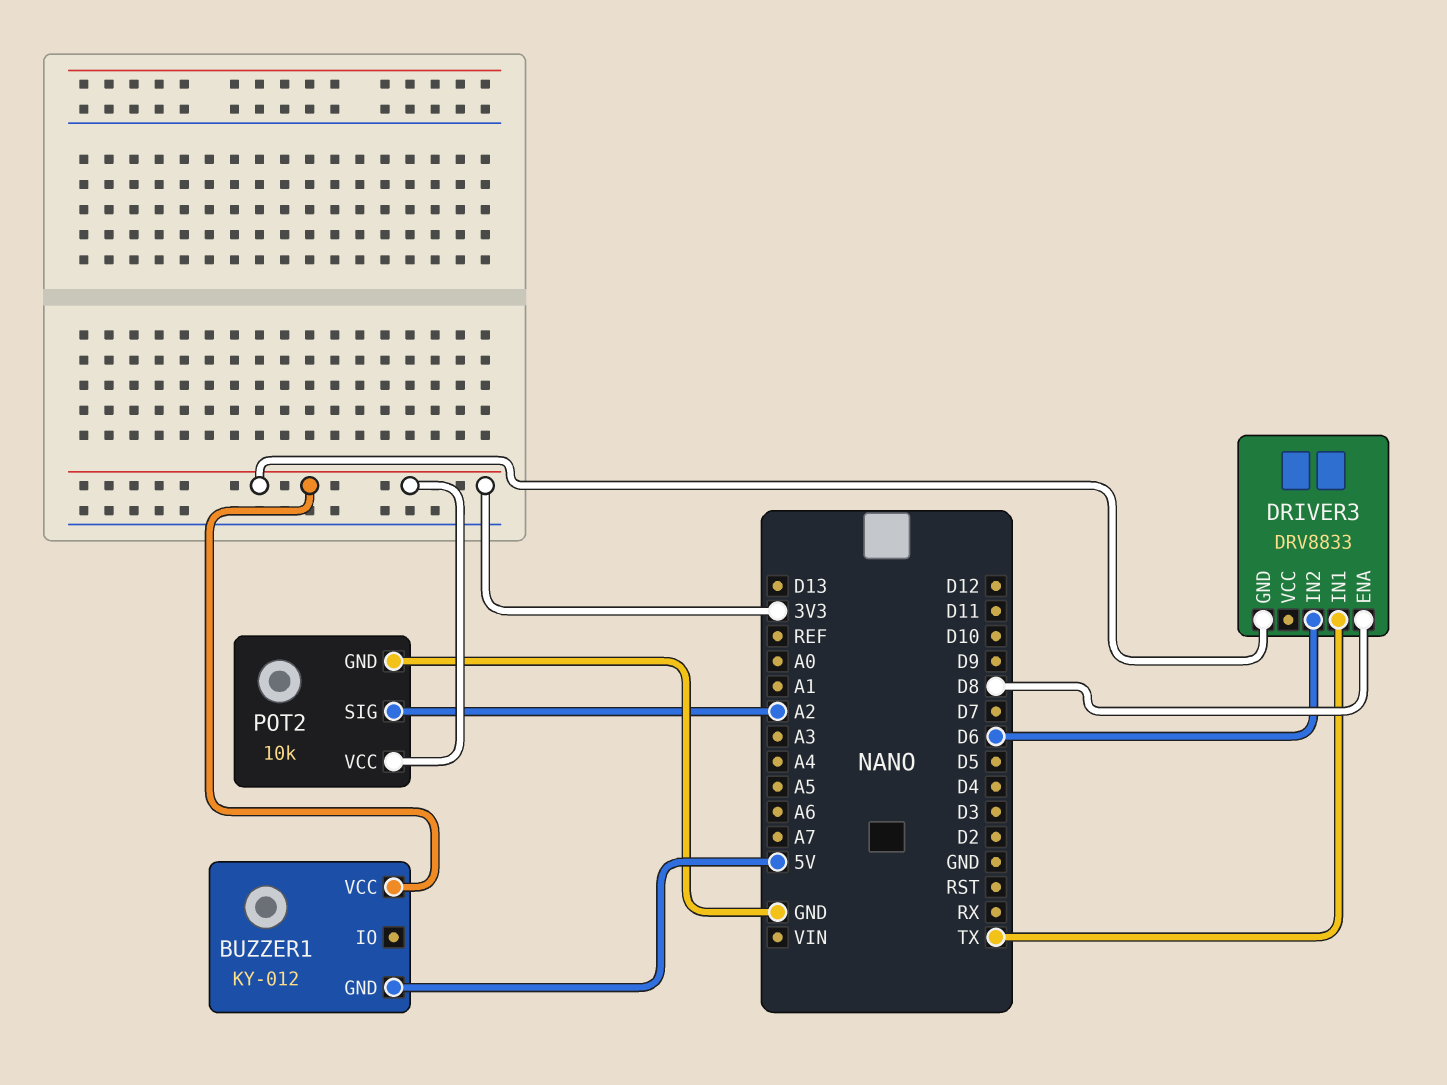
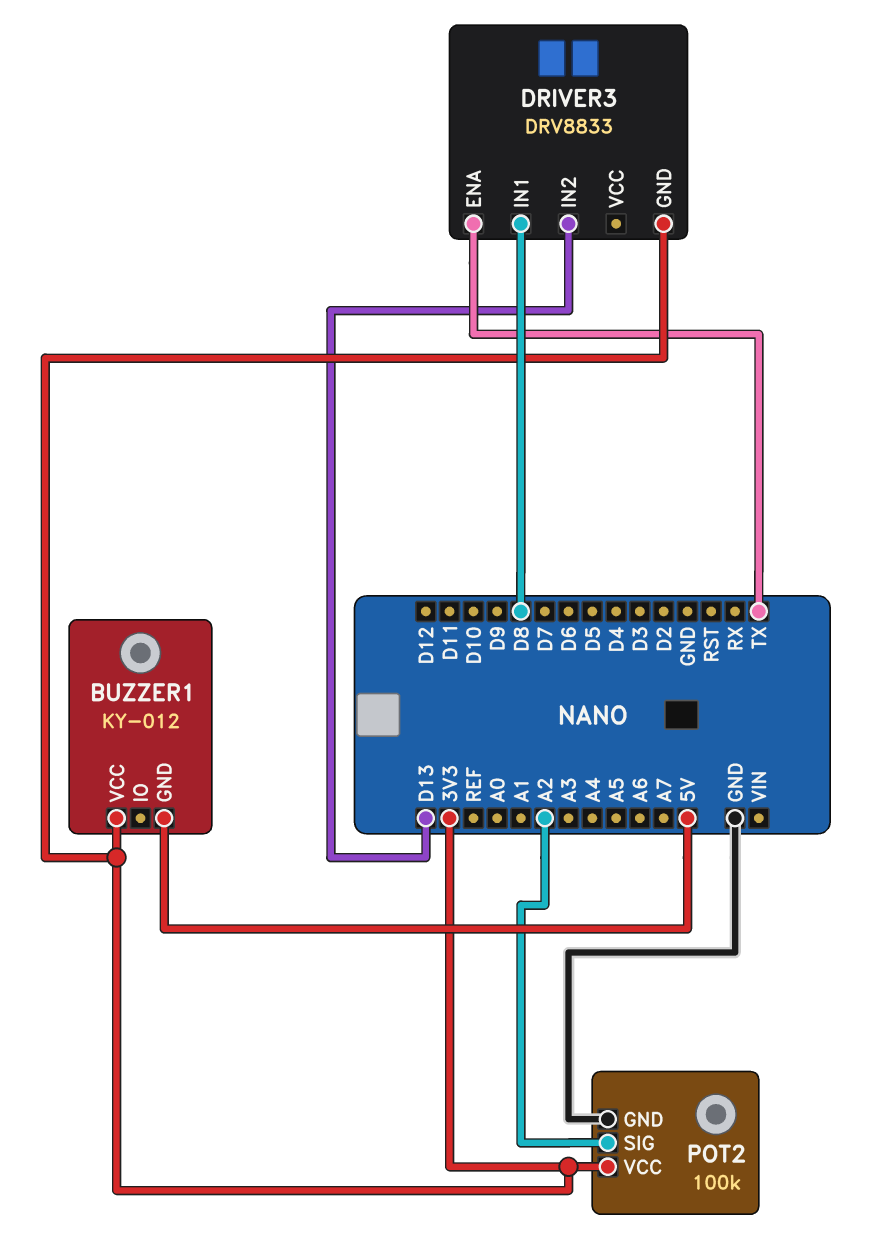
DRIVER3 pin ENA: D8 -> TX
DRIVER3 pin IN1: TX -> D8
DRIVER3 pin IN2: D6 -> D13
POT2: 10k -> 100k

